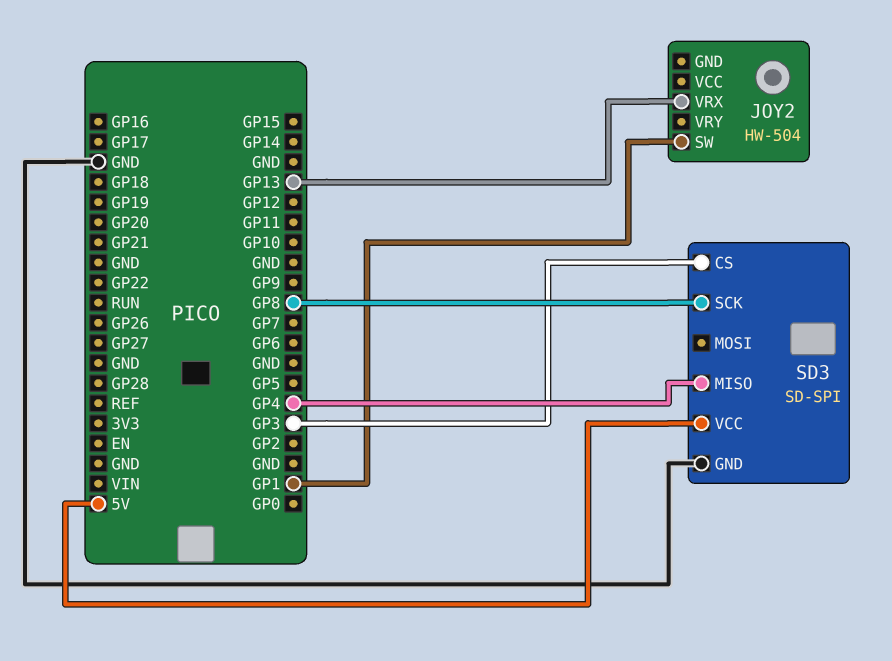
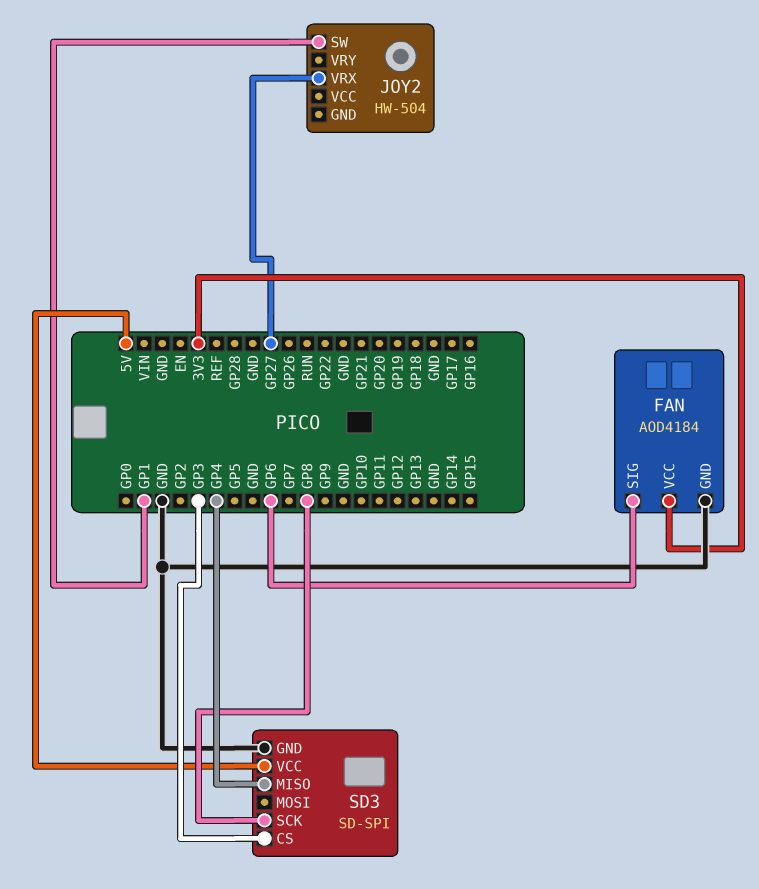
FAN: none -> AOD4184
FAN pin GND: none -> GND
FAN pin SIG: none -> GP6
FAN pin VCC: none -> 3V3
JOY2 pin VRX: GP13 -> GP27

